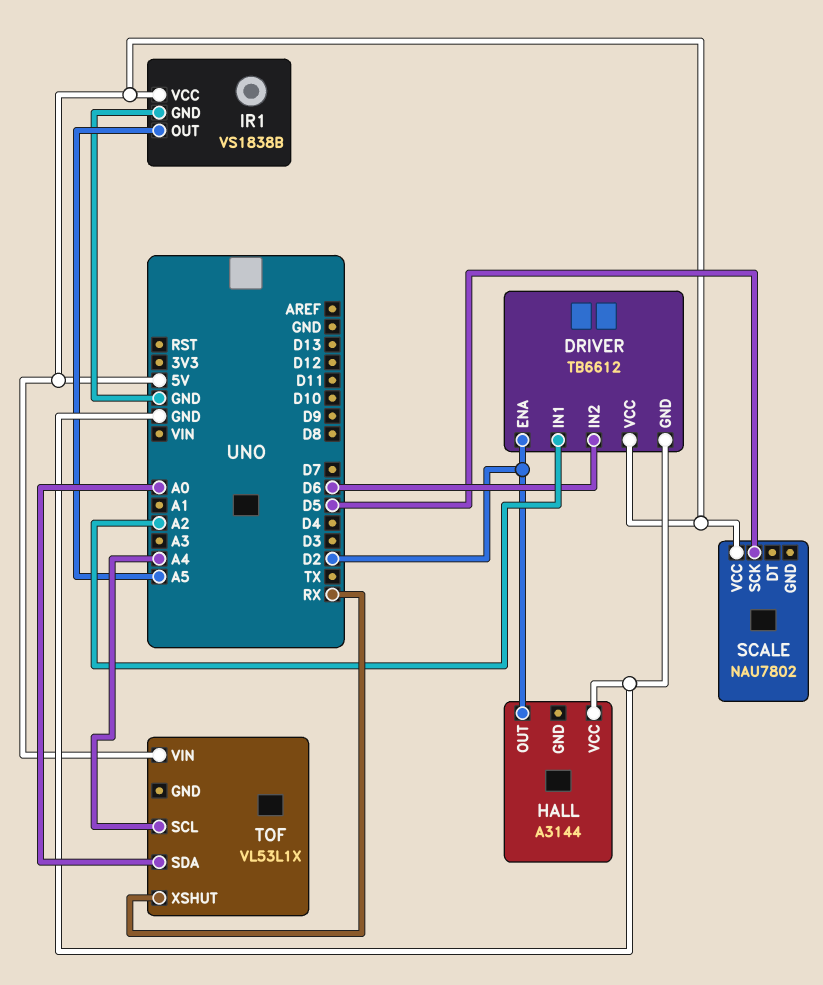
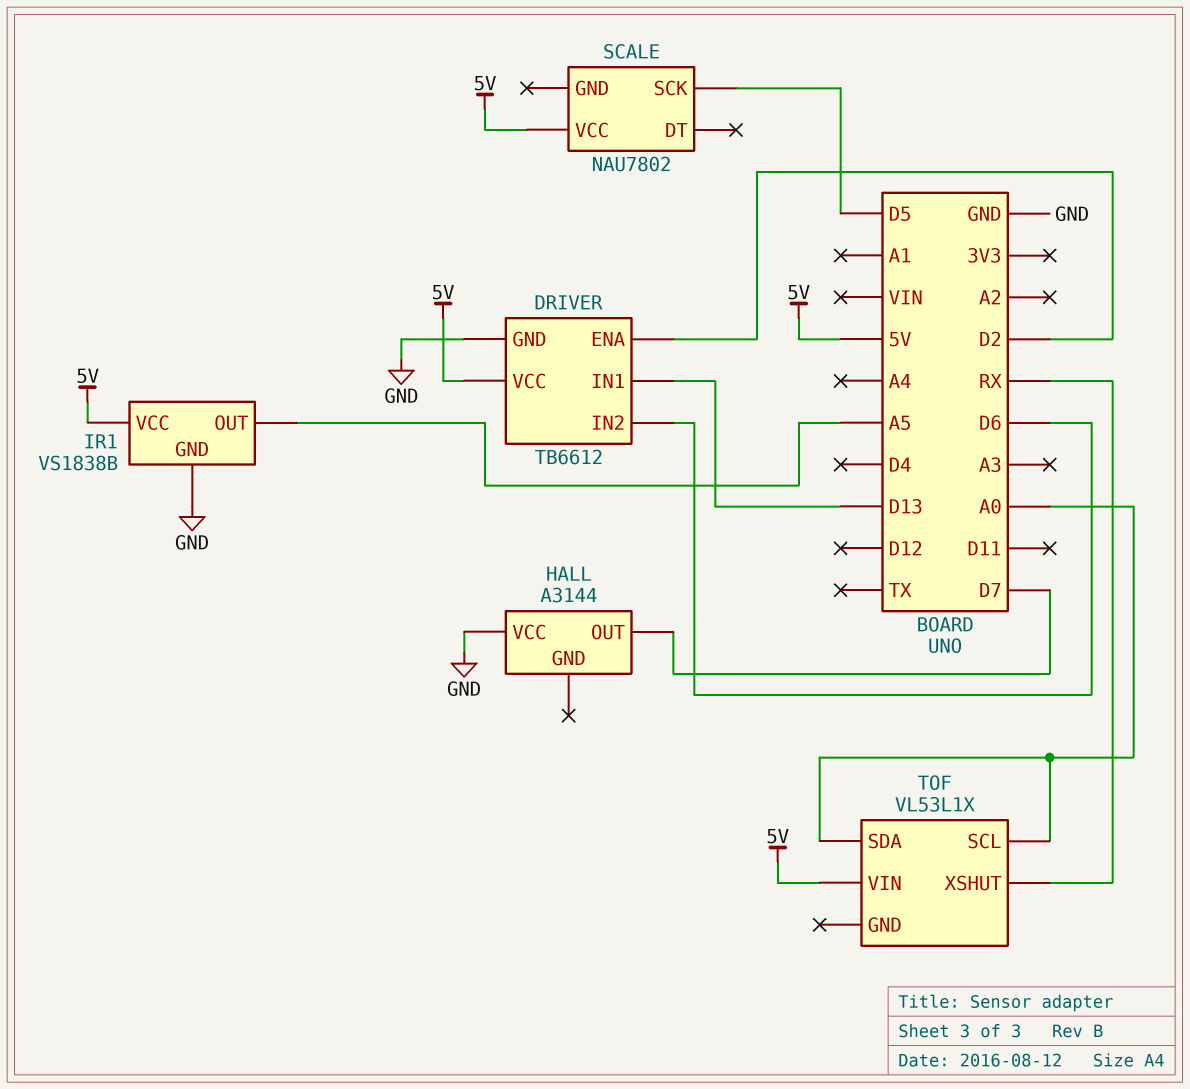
DRIVER pin IN1: A2 -> D13
HALL pin OUT: D2 -> D7
TOF pin SCL: A4 -> A0

